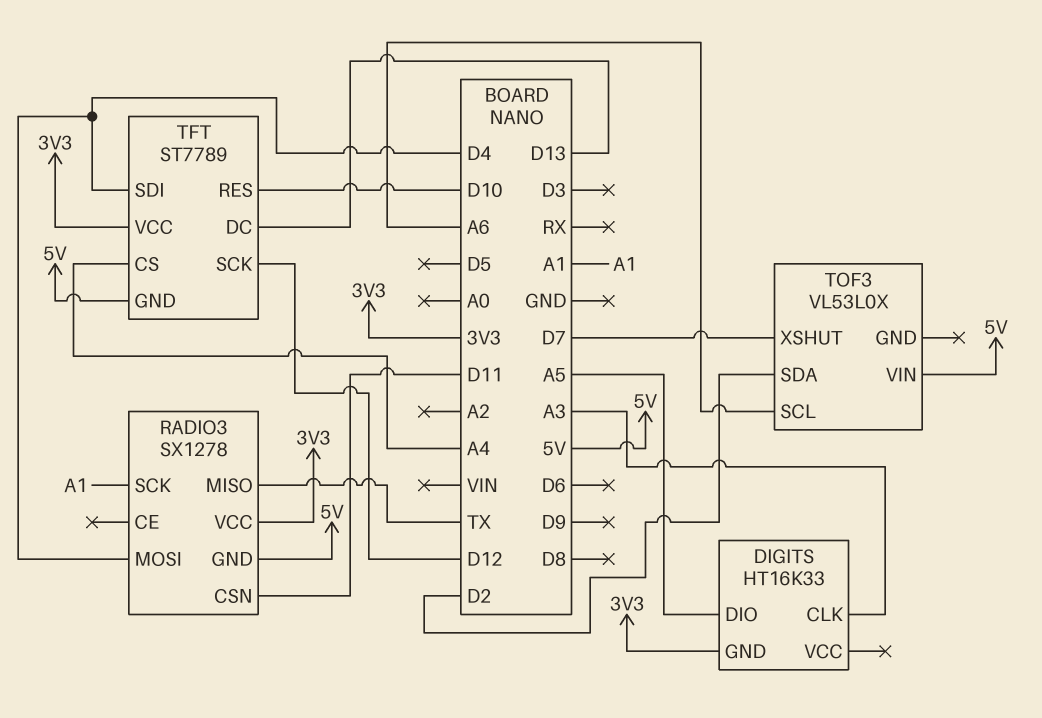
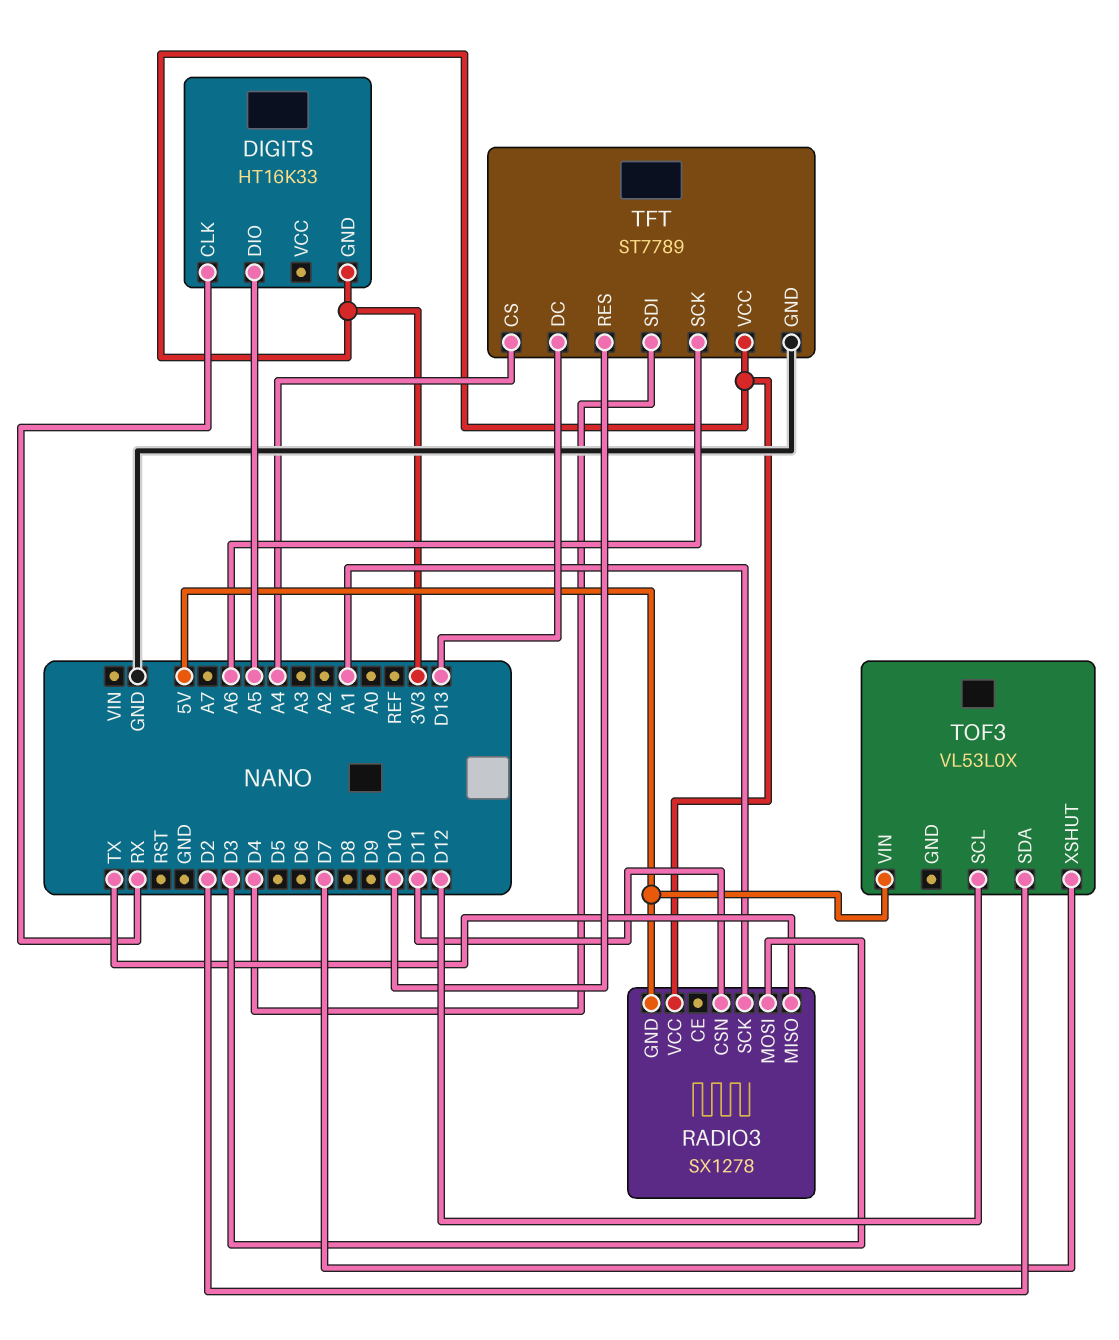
DIGITS pin CLK: A3 -> RX
RADIO3 pin MOSI: D4 -> D3
TFT pin GND: 5V -> GND
TFT pin SCK: D12 -> A6
TOF3 pin SCL: A6 -> D12

